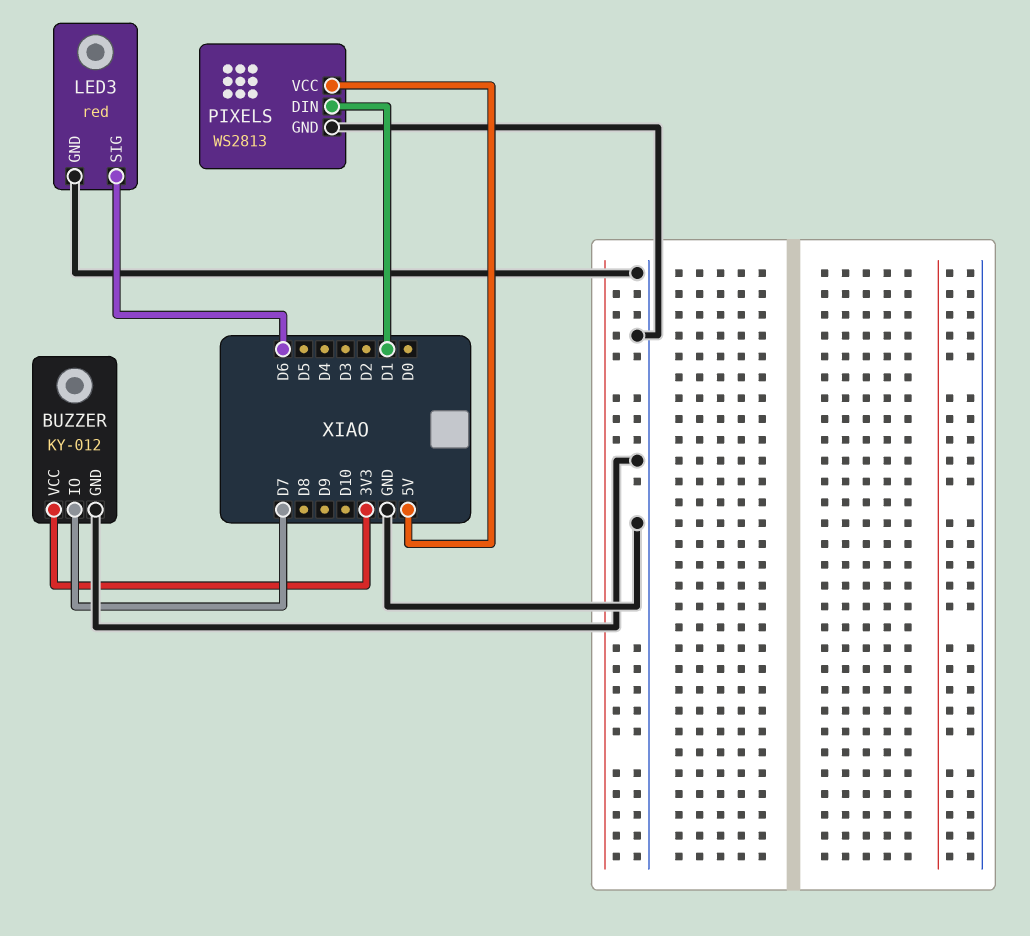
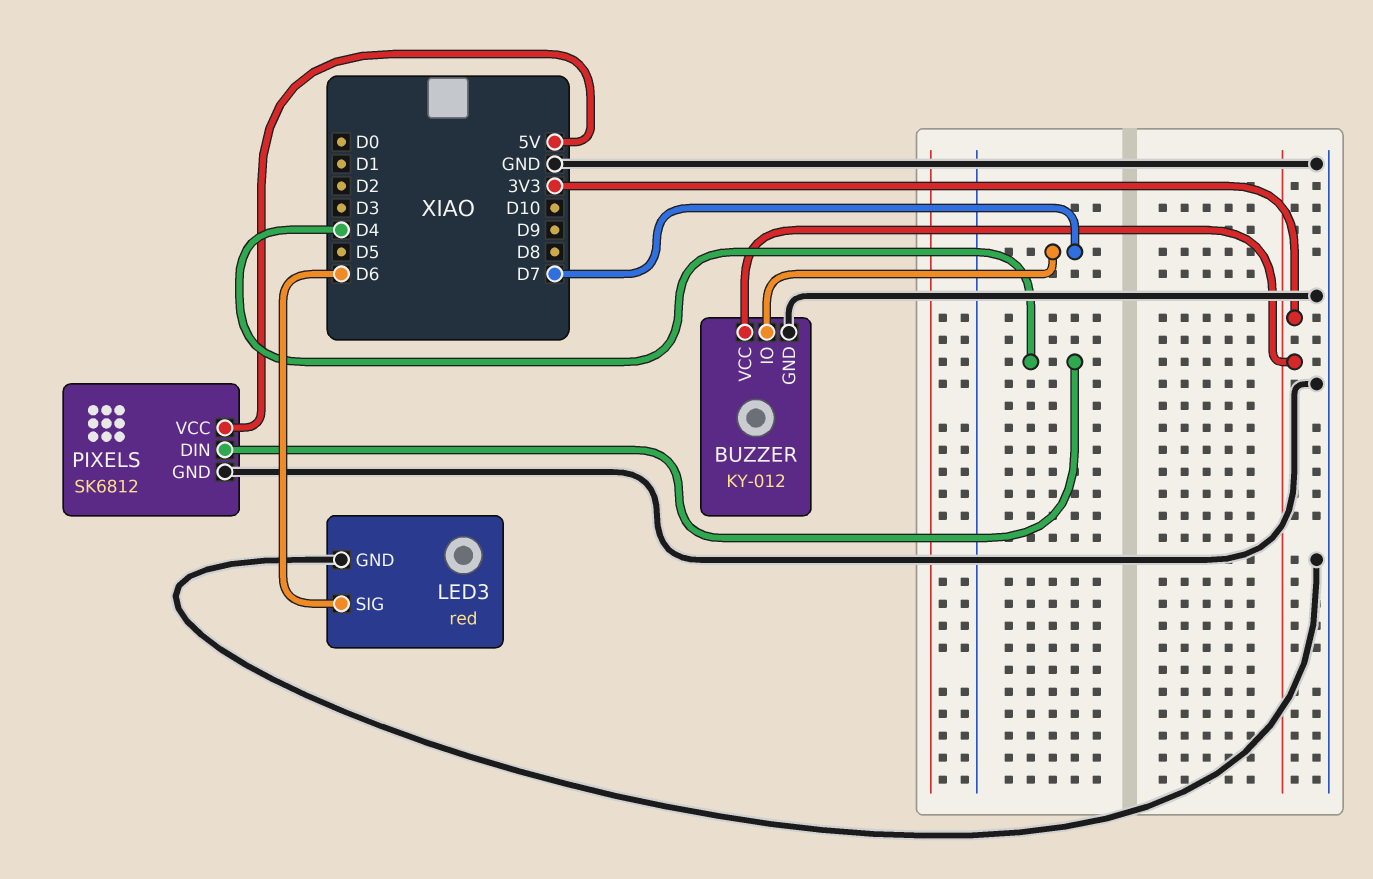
PIXELS: WS2813 -> SK6812
PIXELS pin DIN: D1 -> D4

